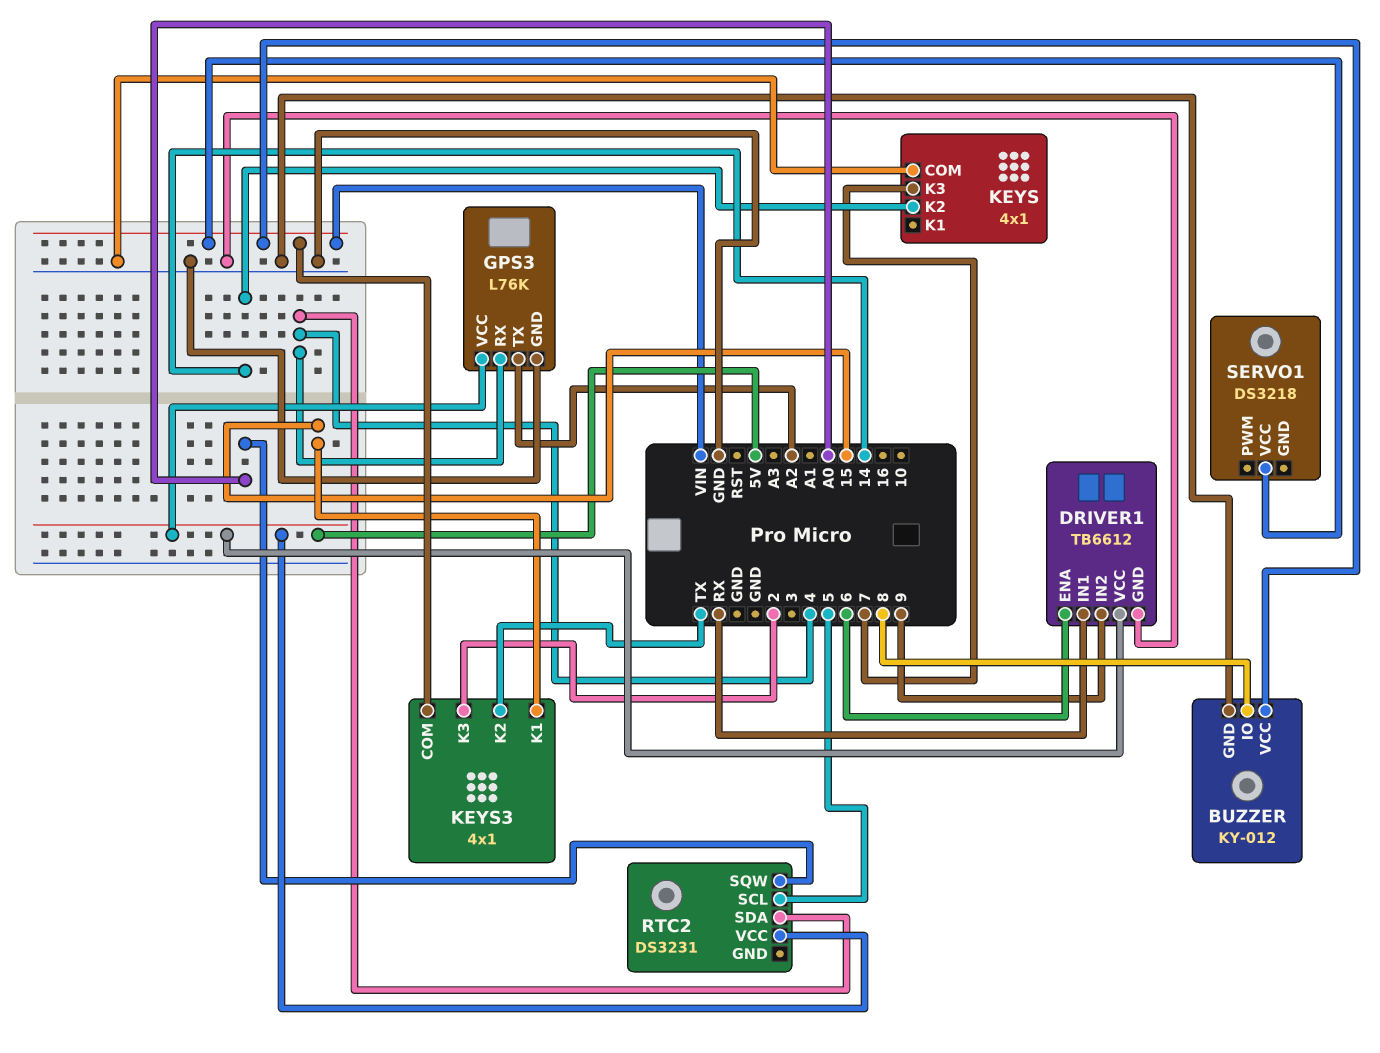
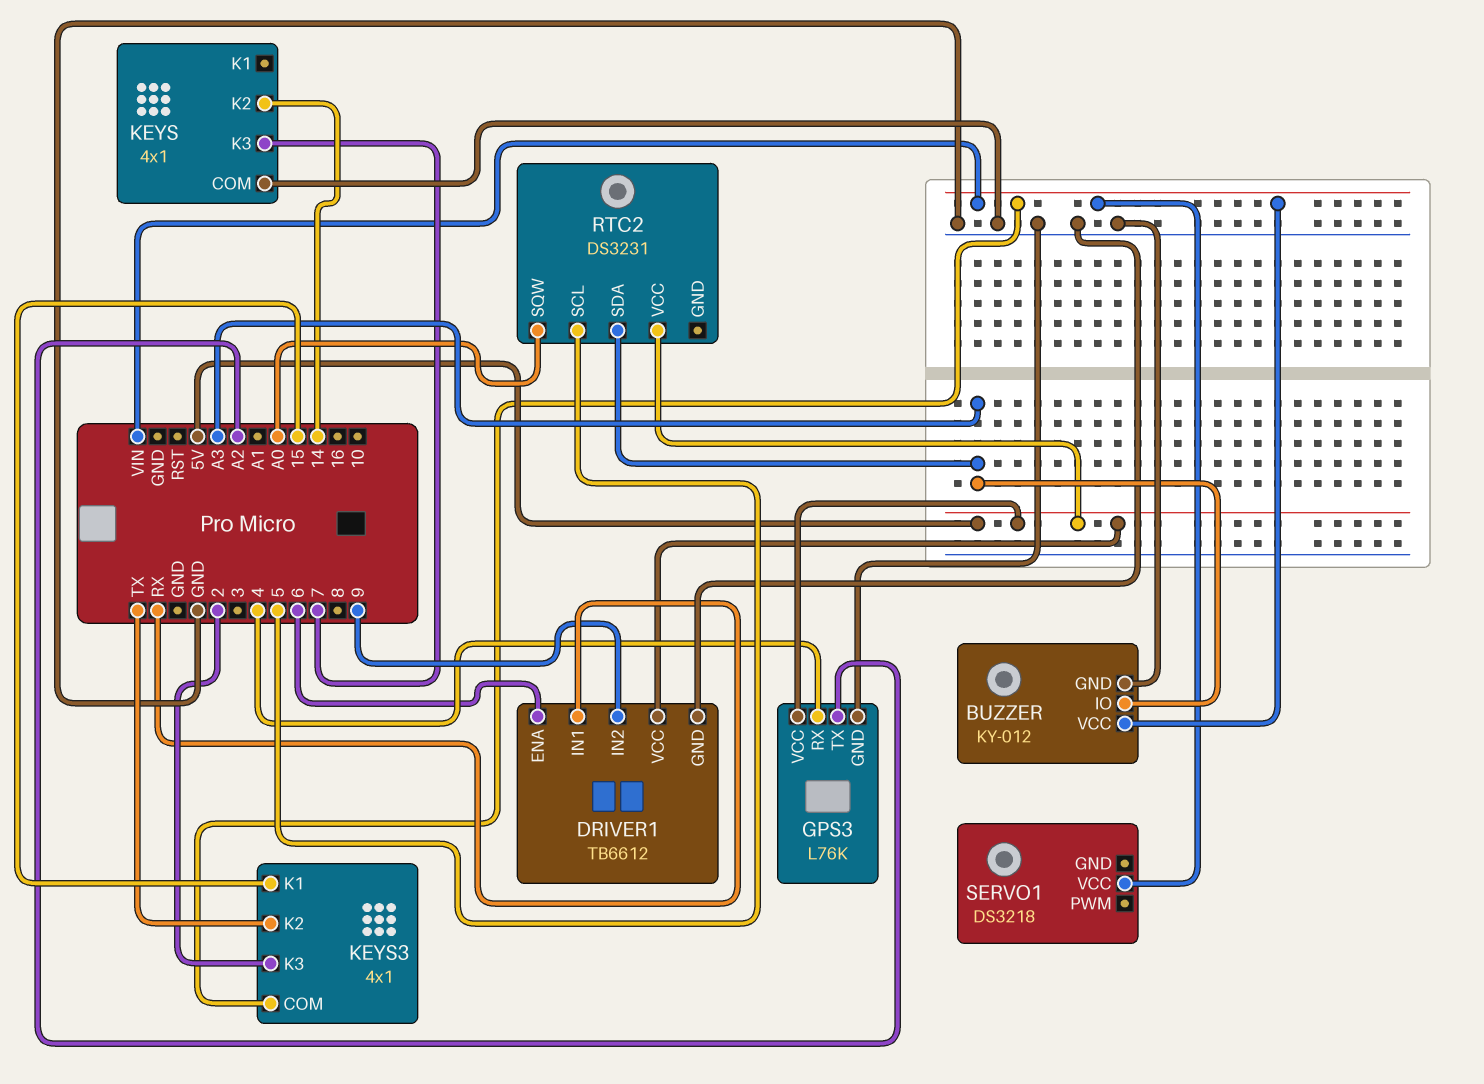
BUZZER pin IO: 8 -> A3
RTC2 pin SDA: 4 -> A3

